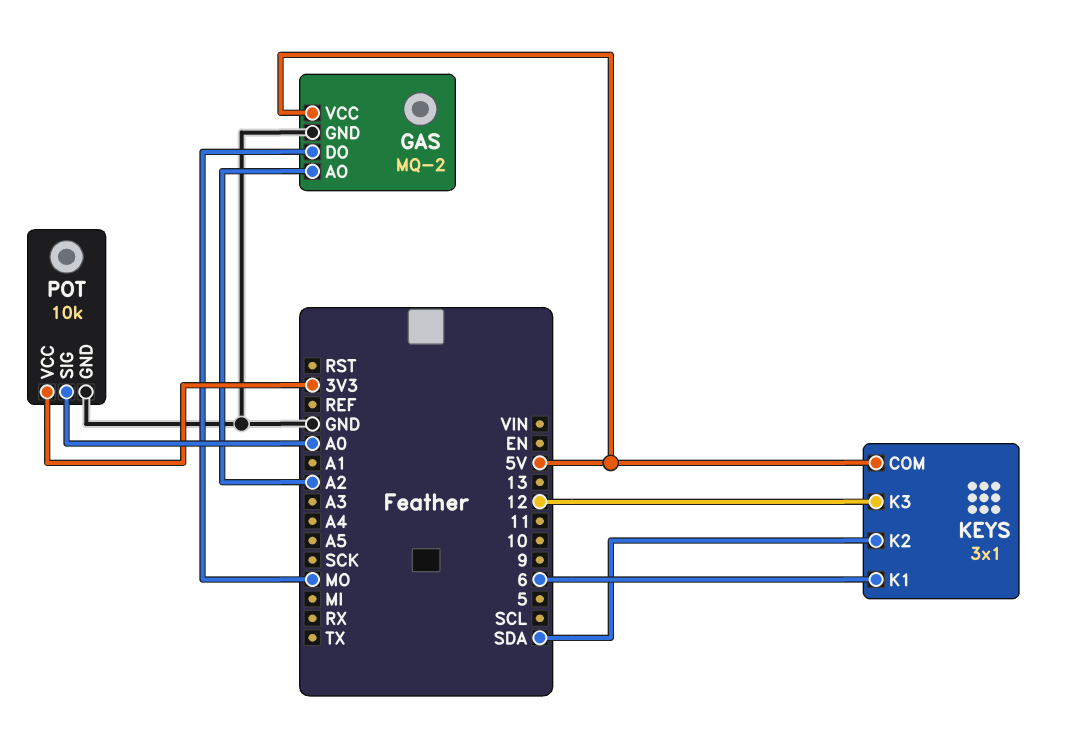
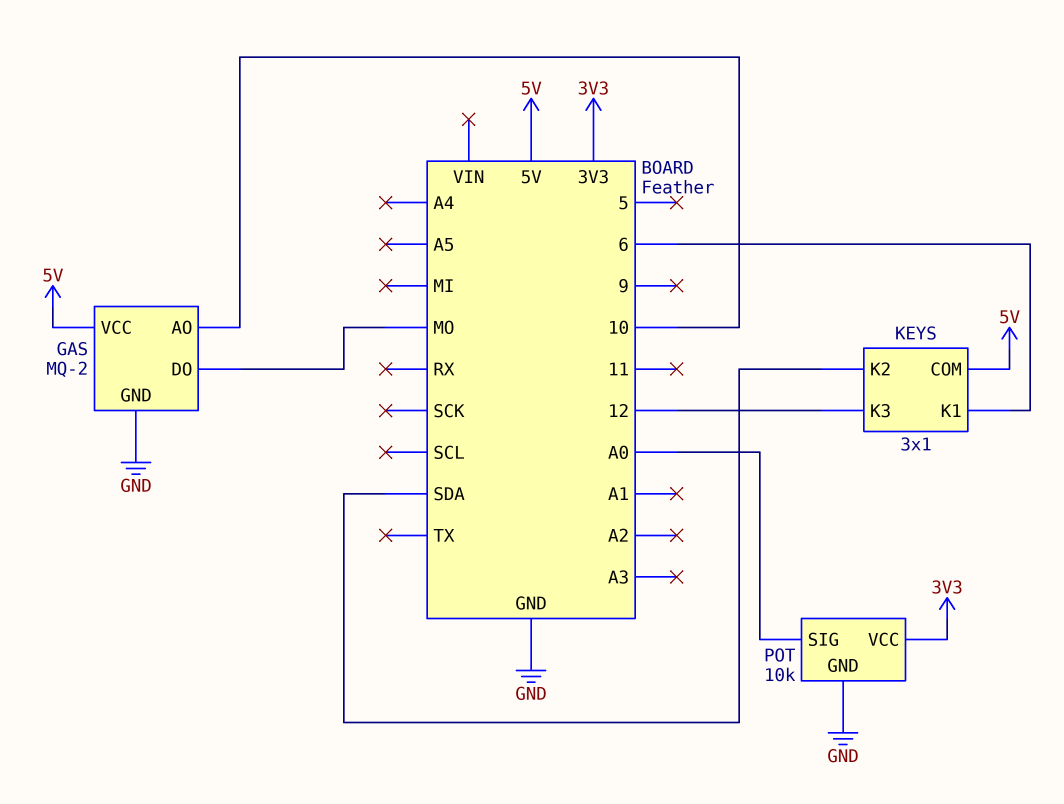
GAS pin AO: A2 -> 10

